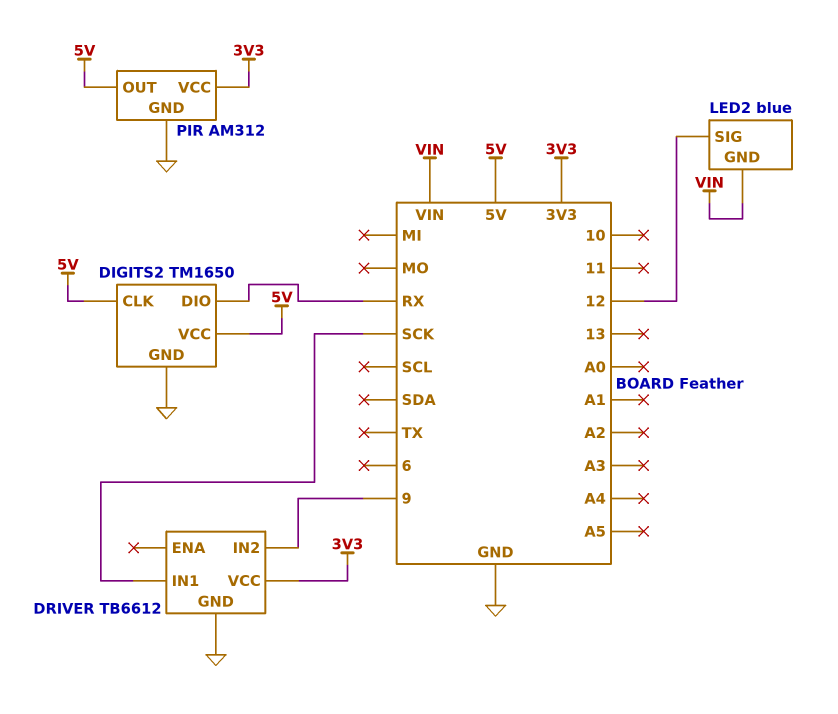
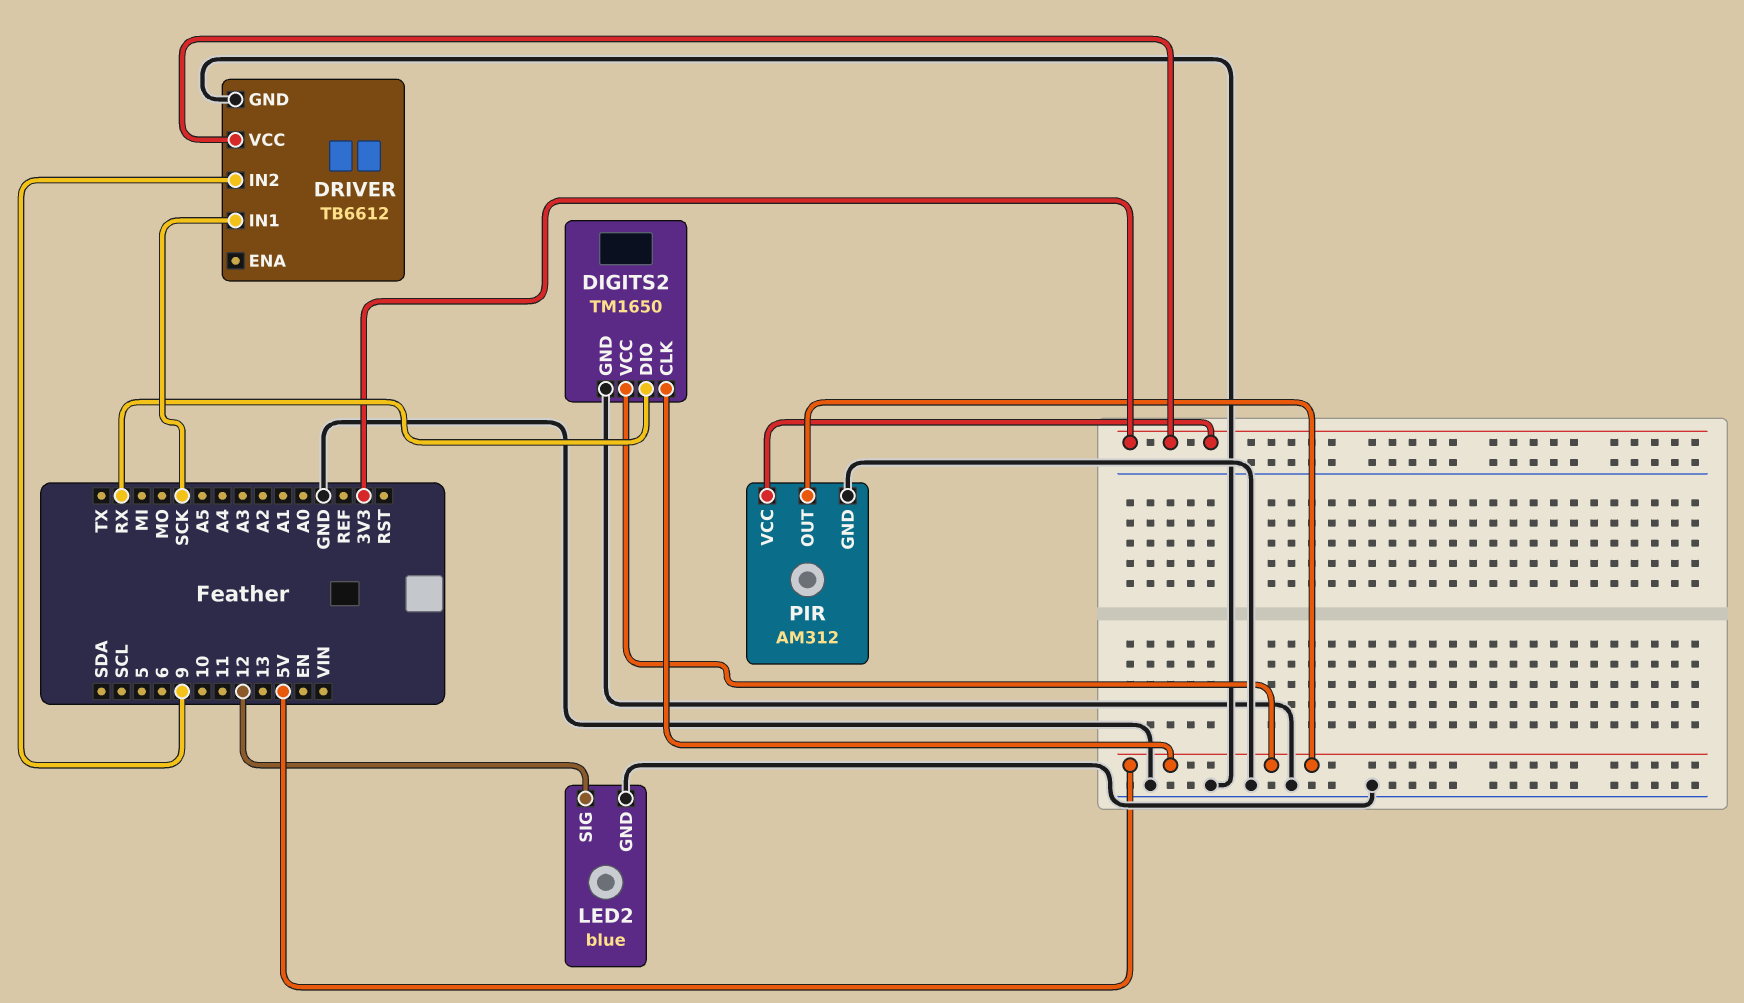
LED2 pin GND: VIN -> GND

